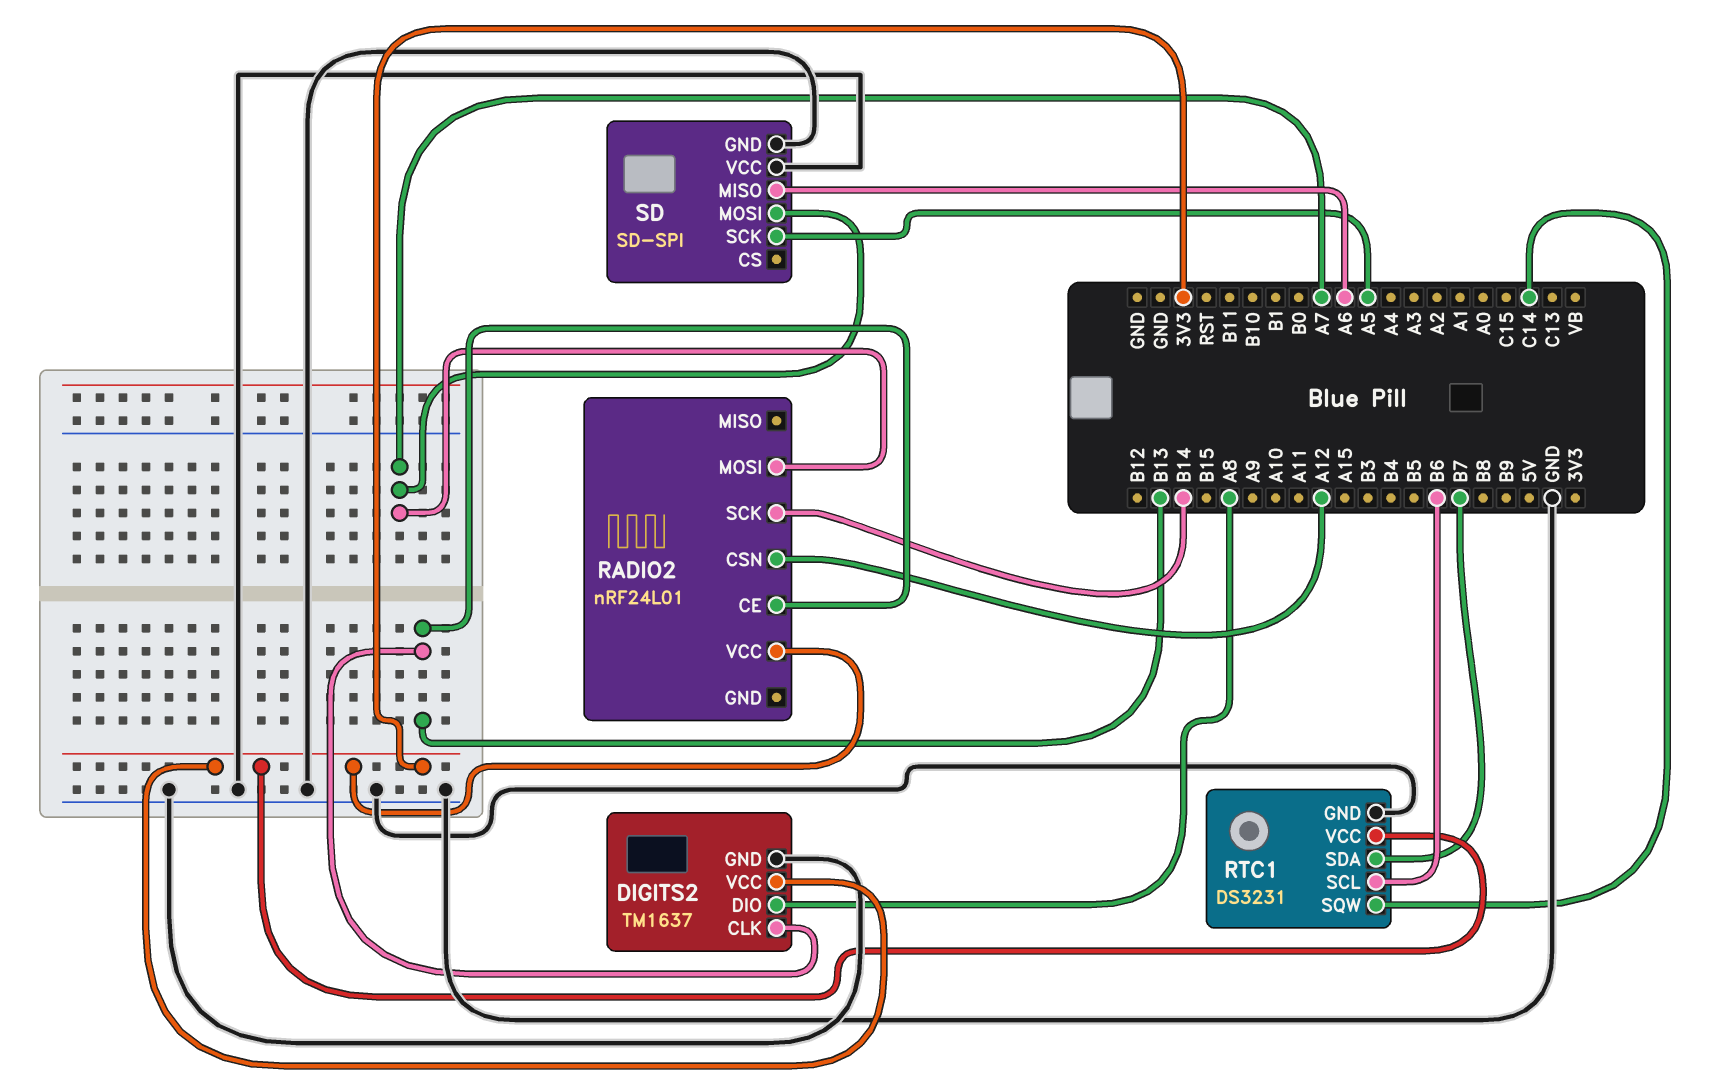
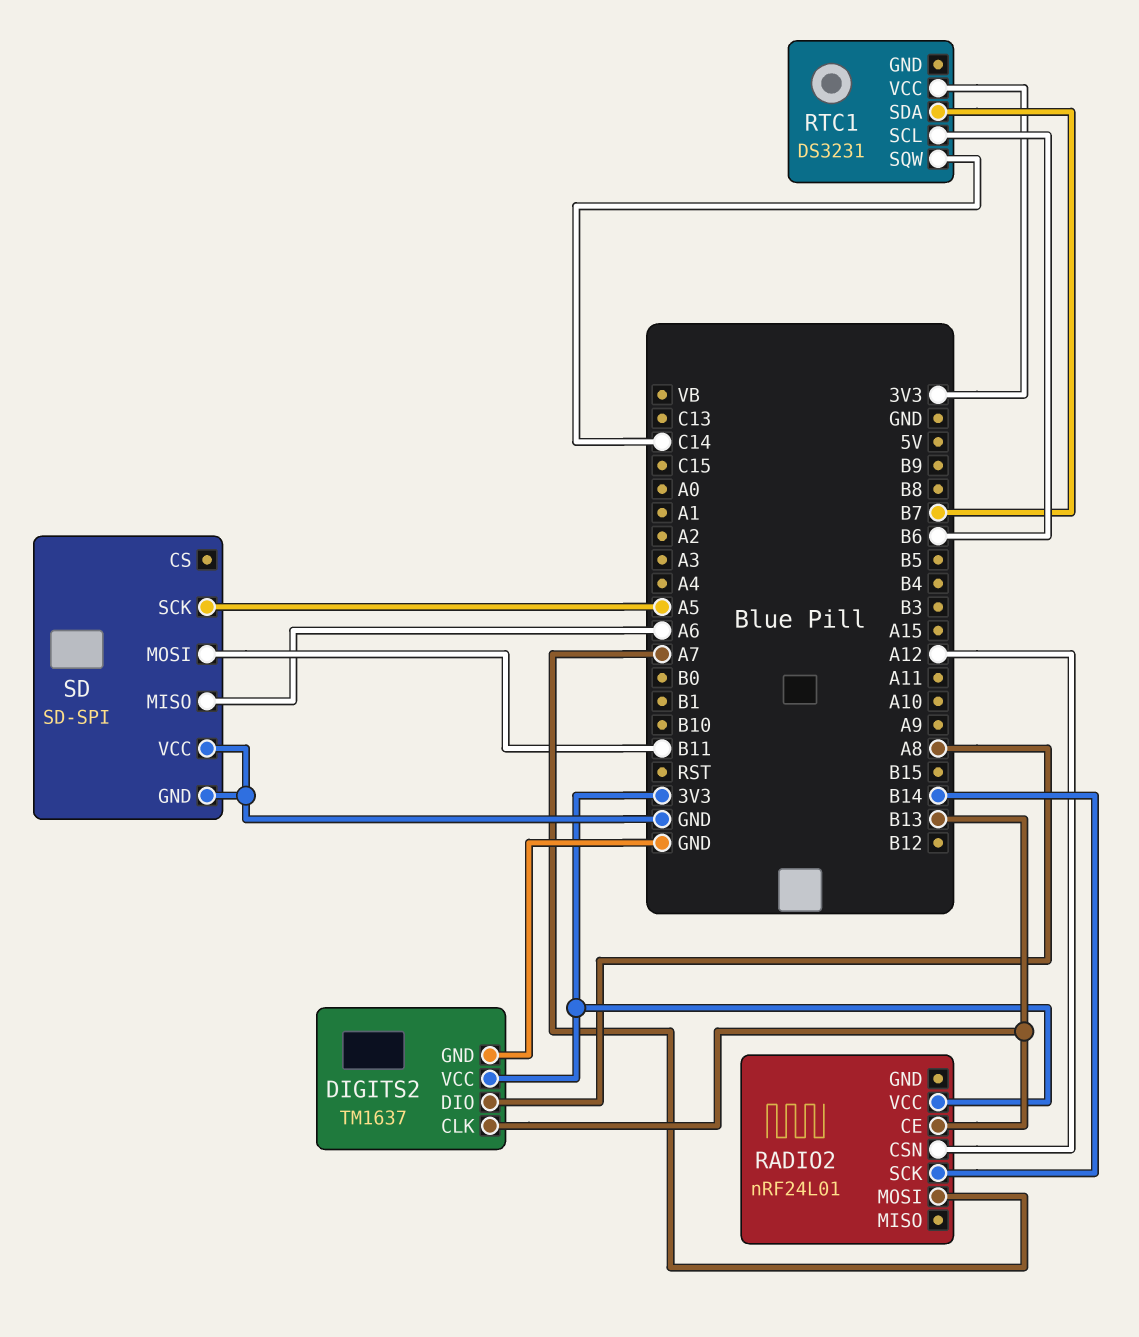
RTC1 pin GND: GND -> none
SD pin MOSI: A7 -> B11

